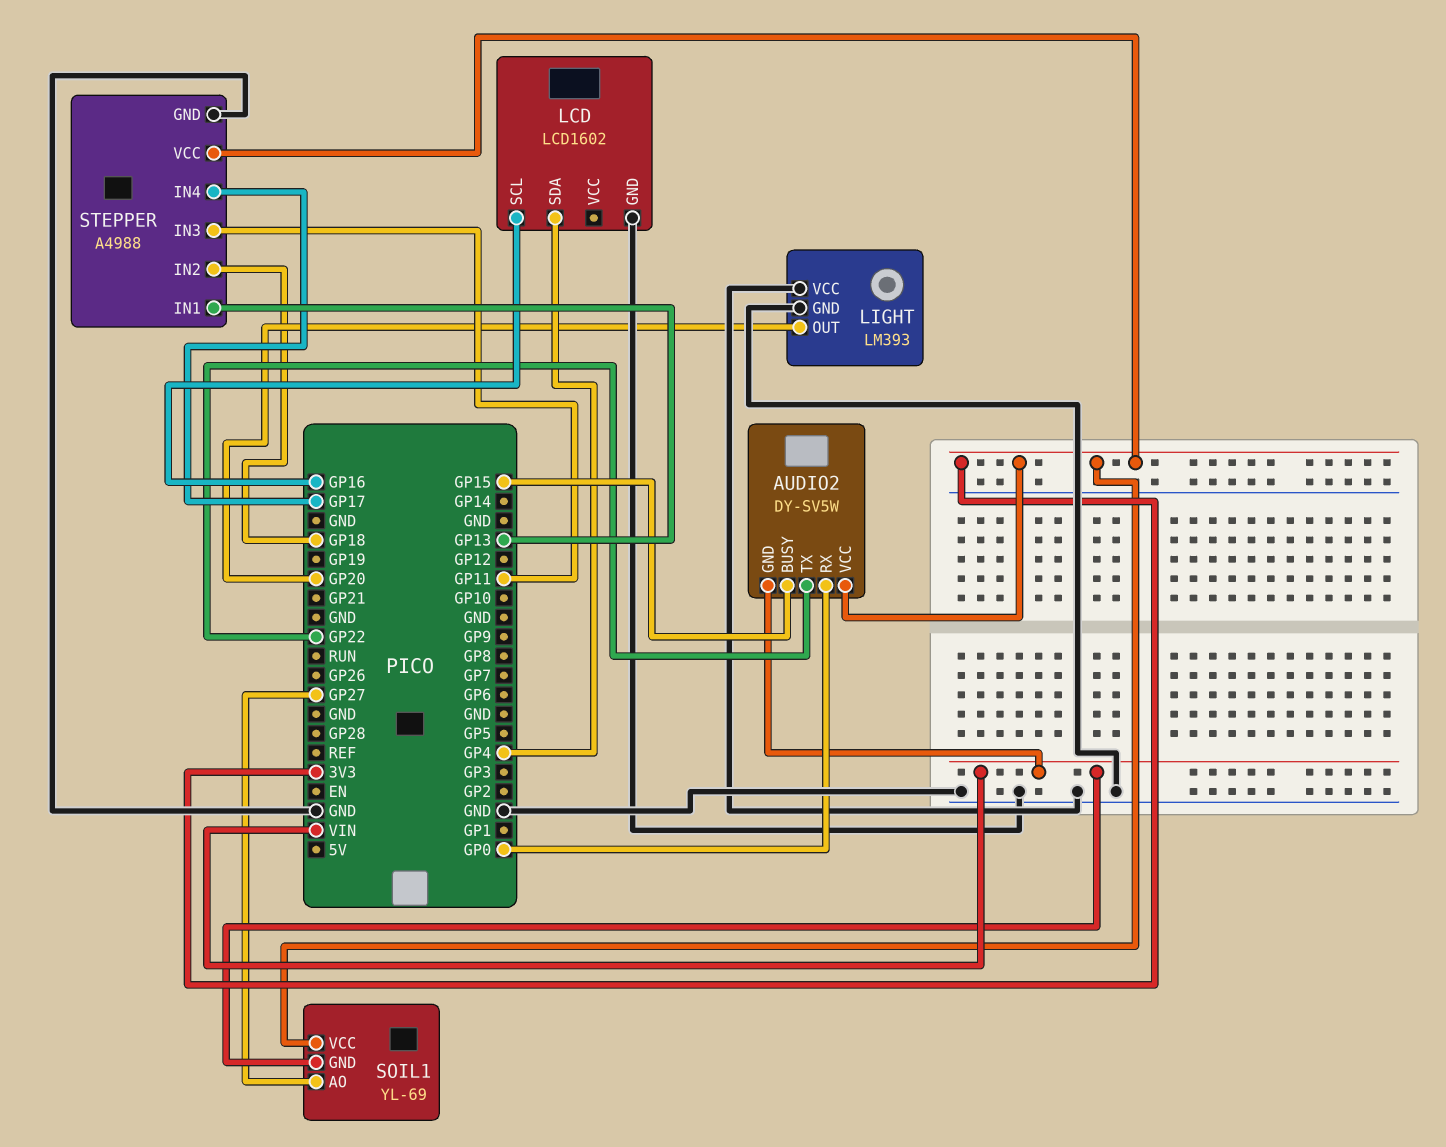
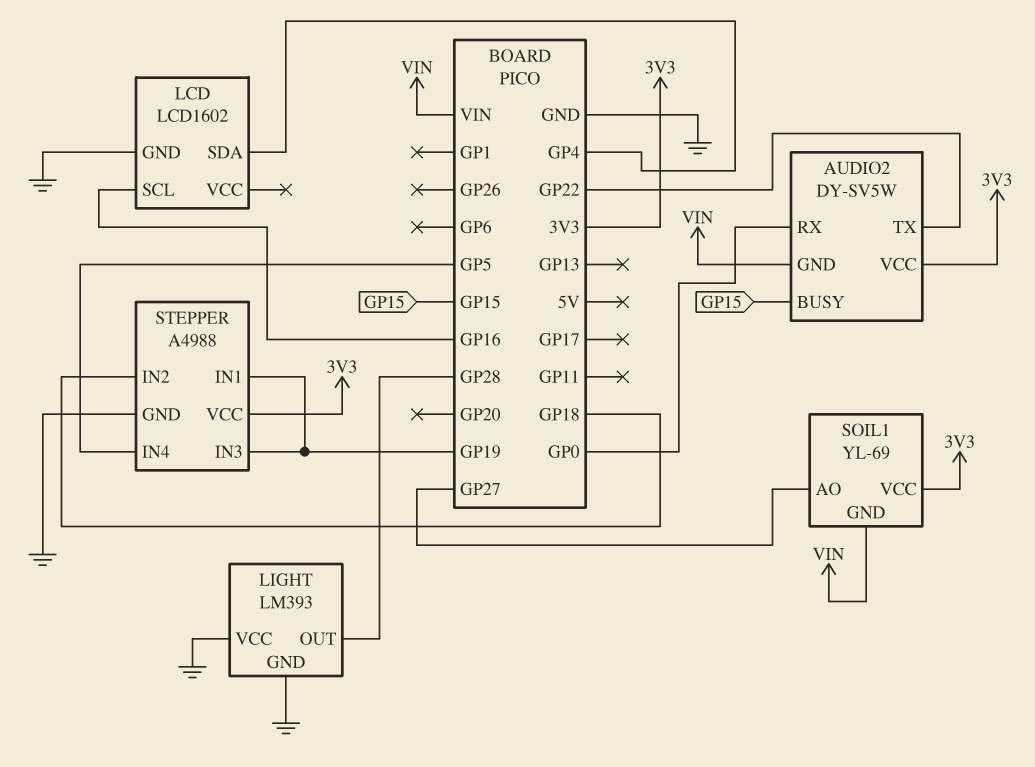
LIGHT pin OUT: GP20 -> GP28
STEPPER pin IN1: GP13 -> GP19
STEPPER pin IN3: GP11 -> GP19
STEPPER pin IN4: GP17 -> GP5

